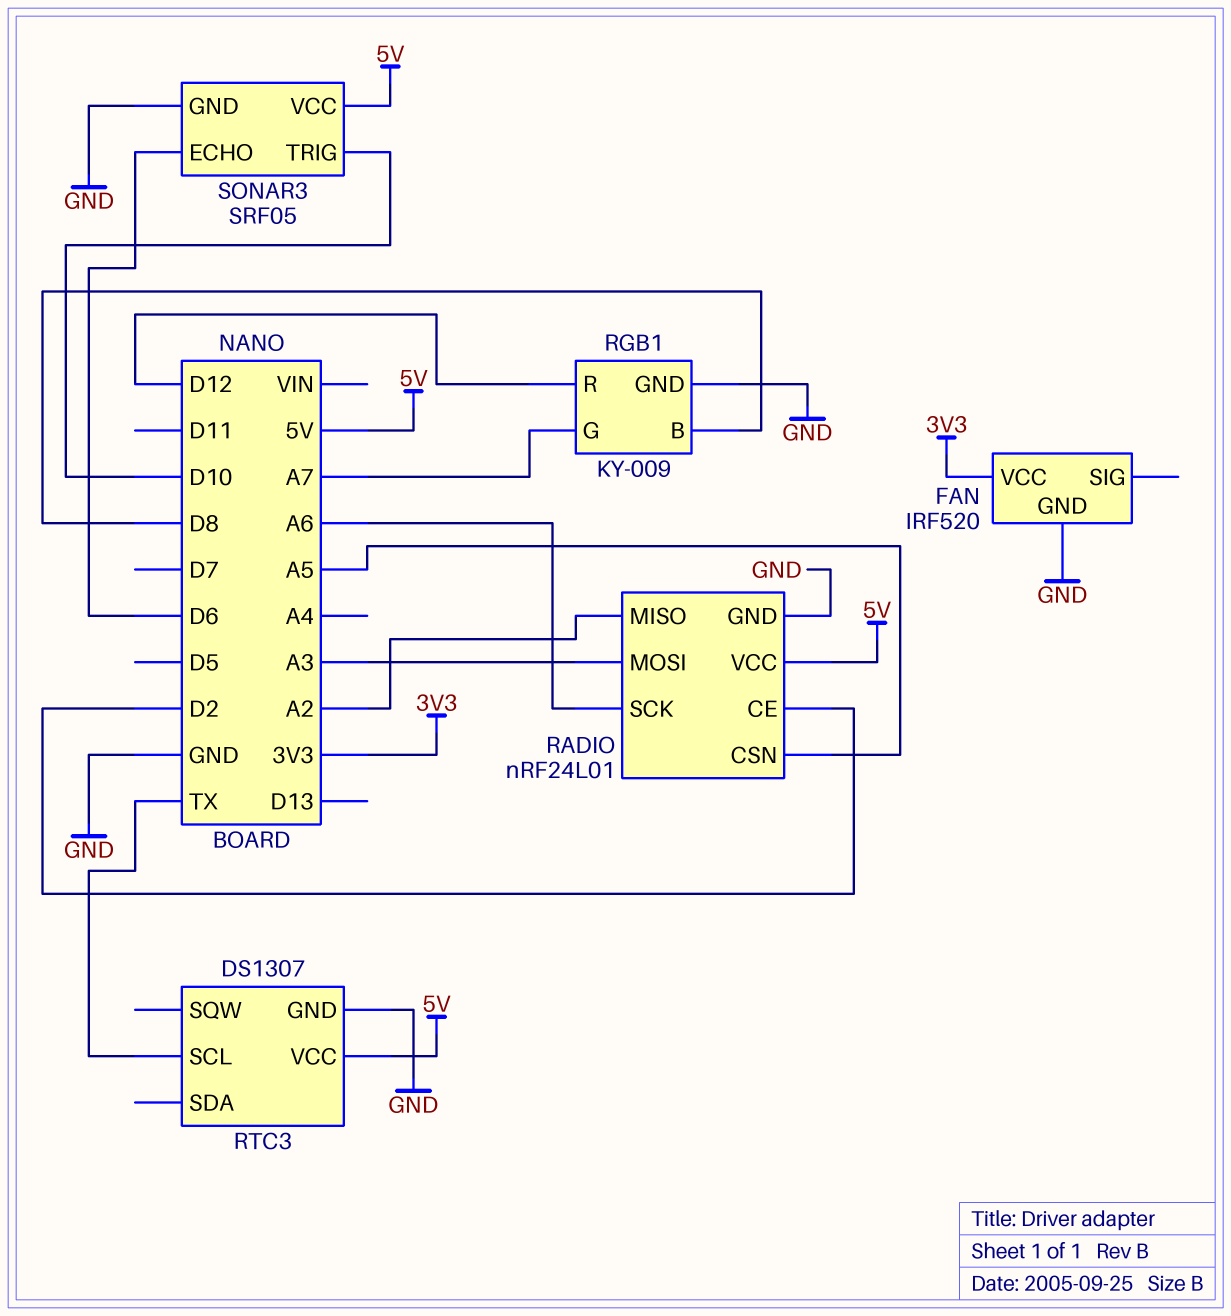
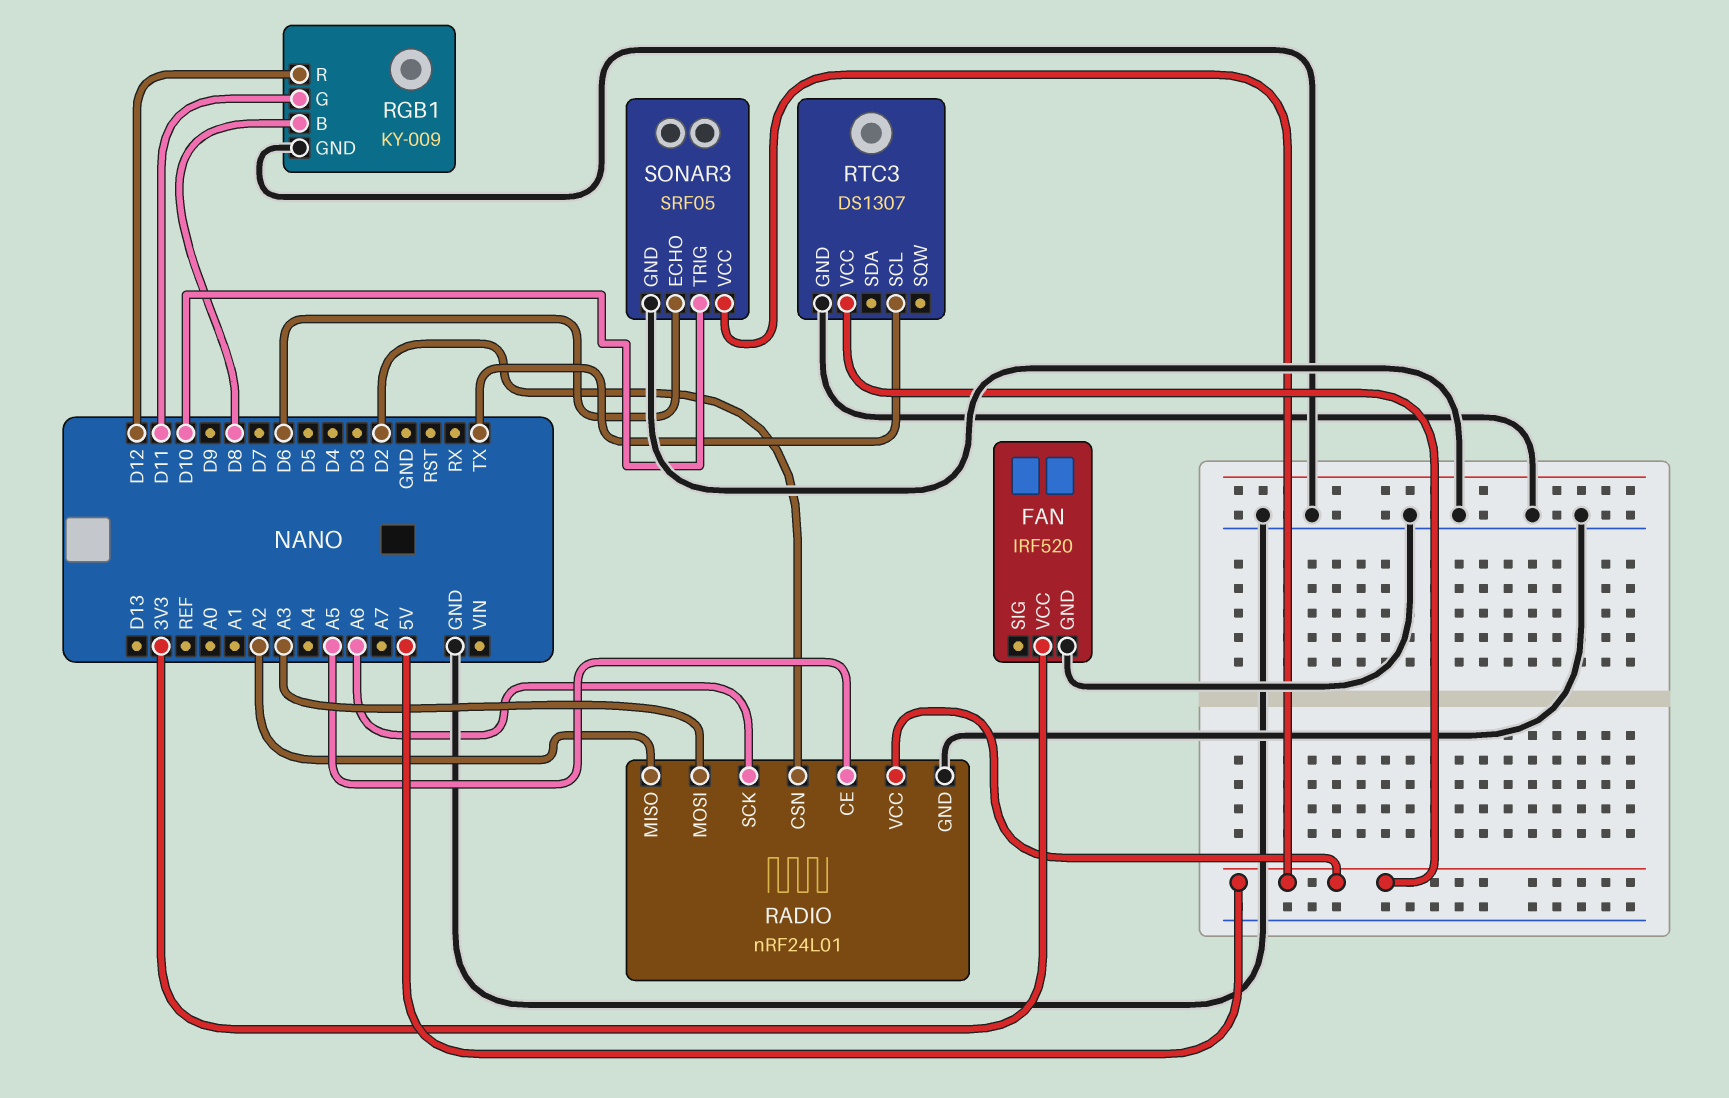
RADIO pin CE: D2 -> A5
RADIO pin CSN: A5 -> D2
RGB1 pin G: A7 -> D11

